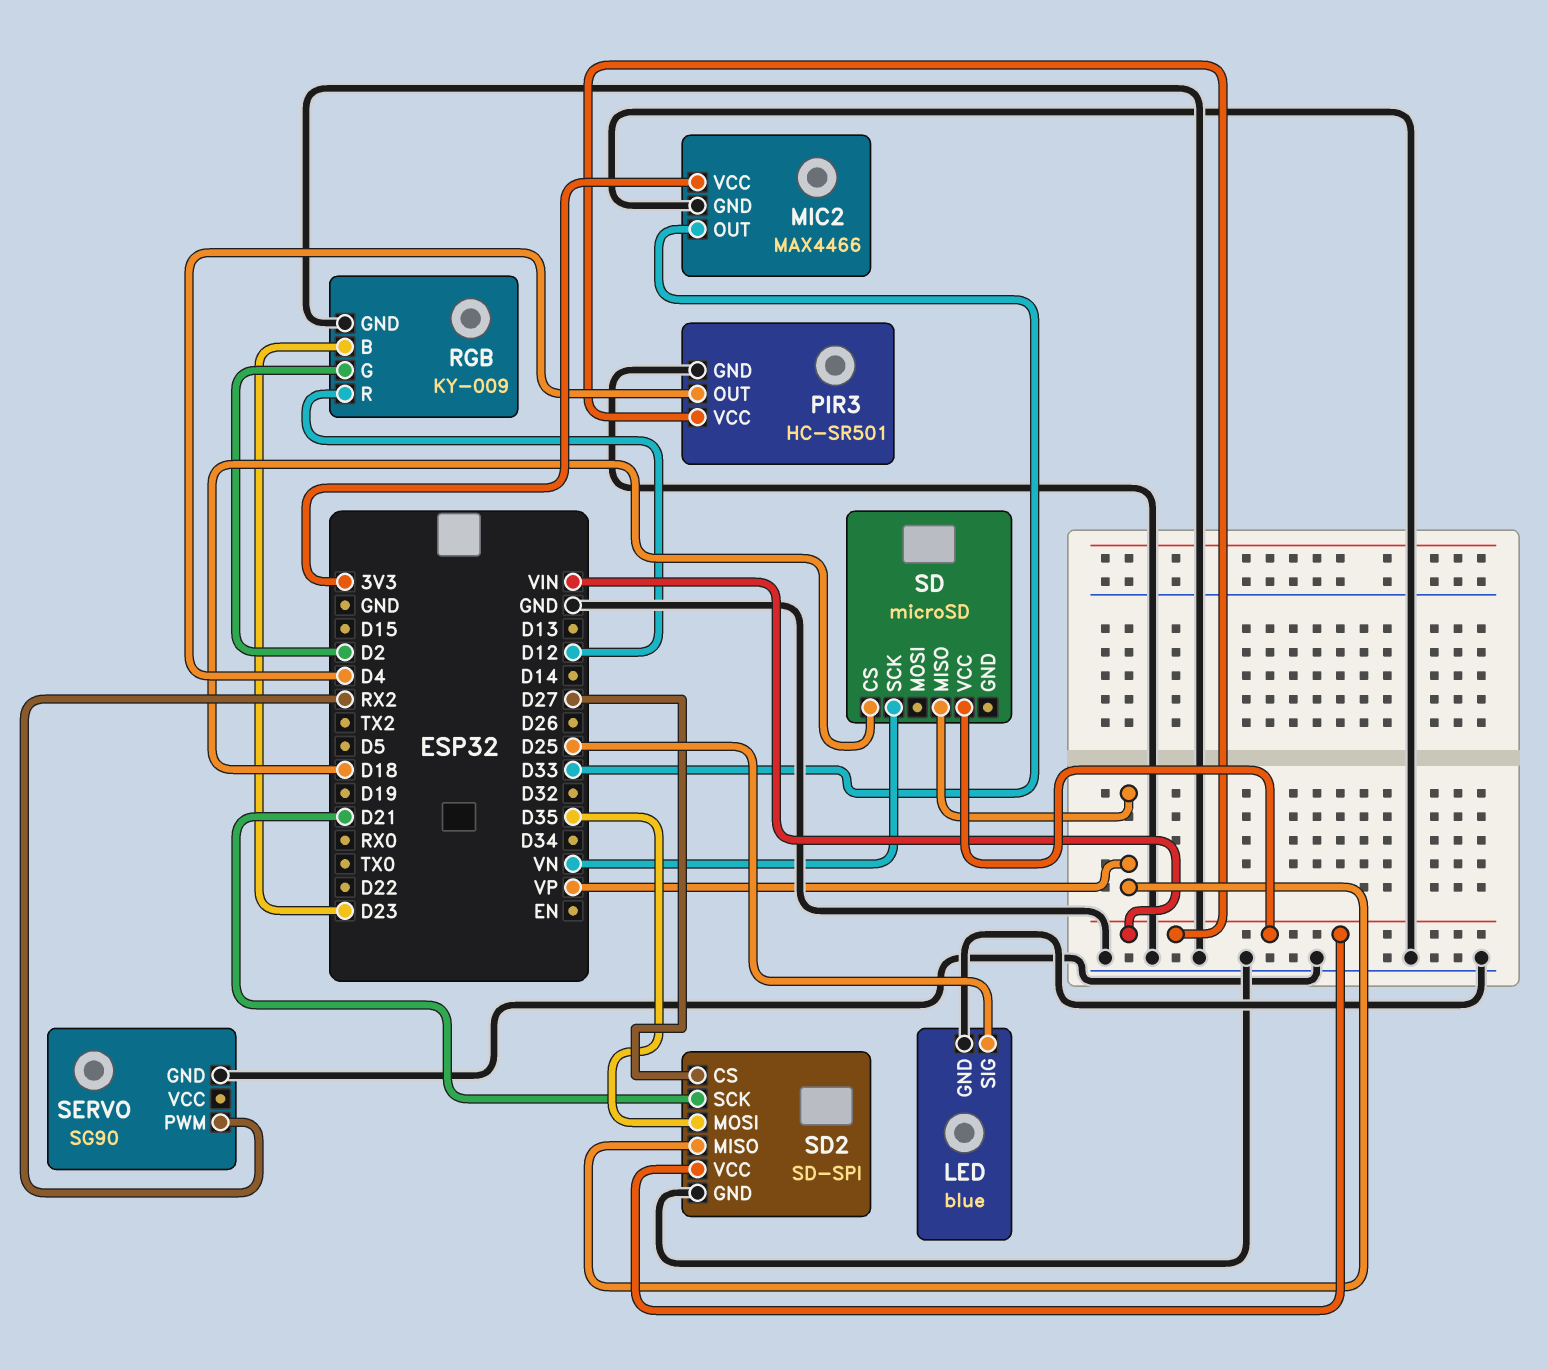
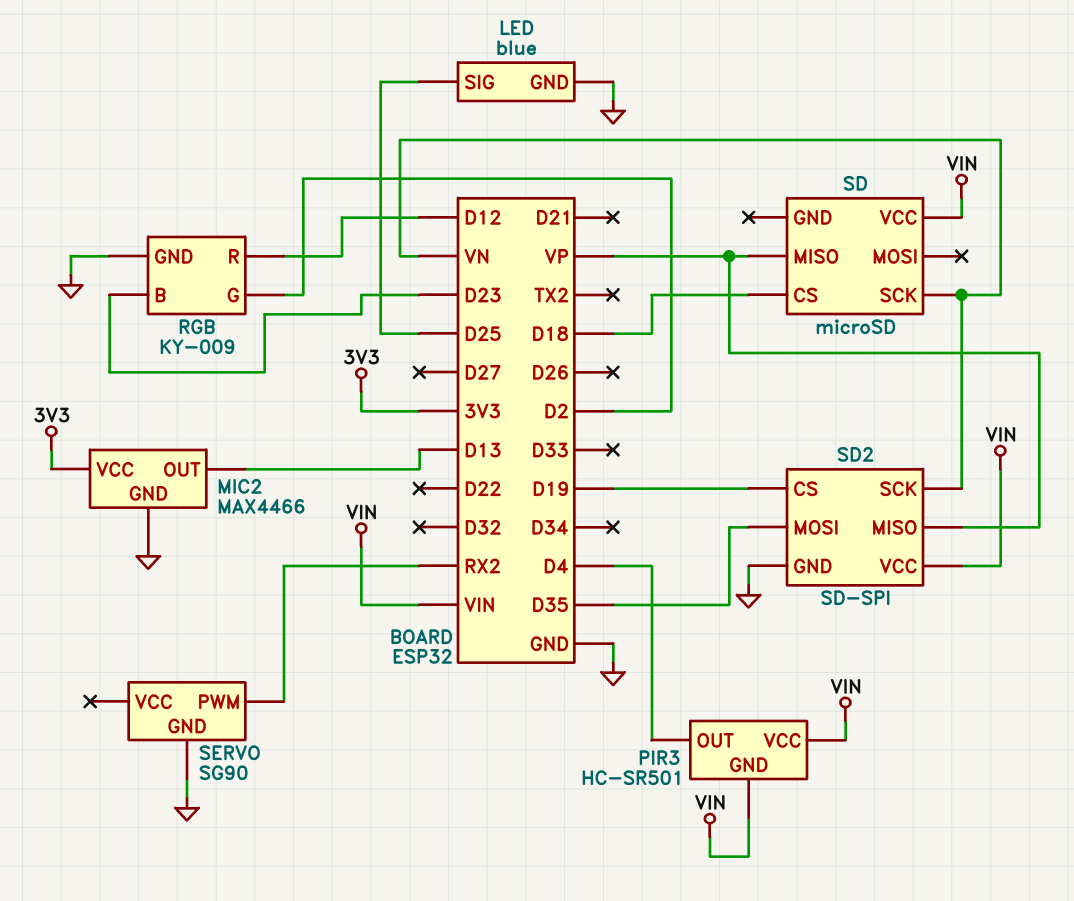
MIC2 pin OUT: D33 -> D13
PIR3 pin GND: GND -> VIN
SD2 pin CS: D27 -> D19
SD2 pin SCK: D21 -> VN

